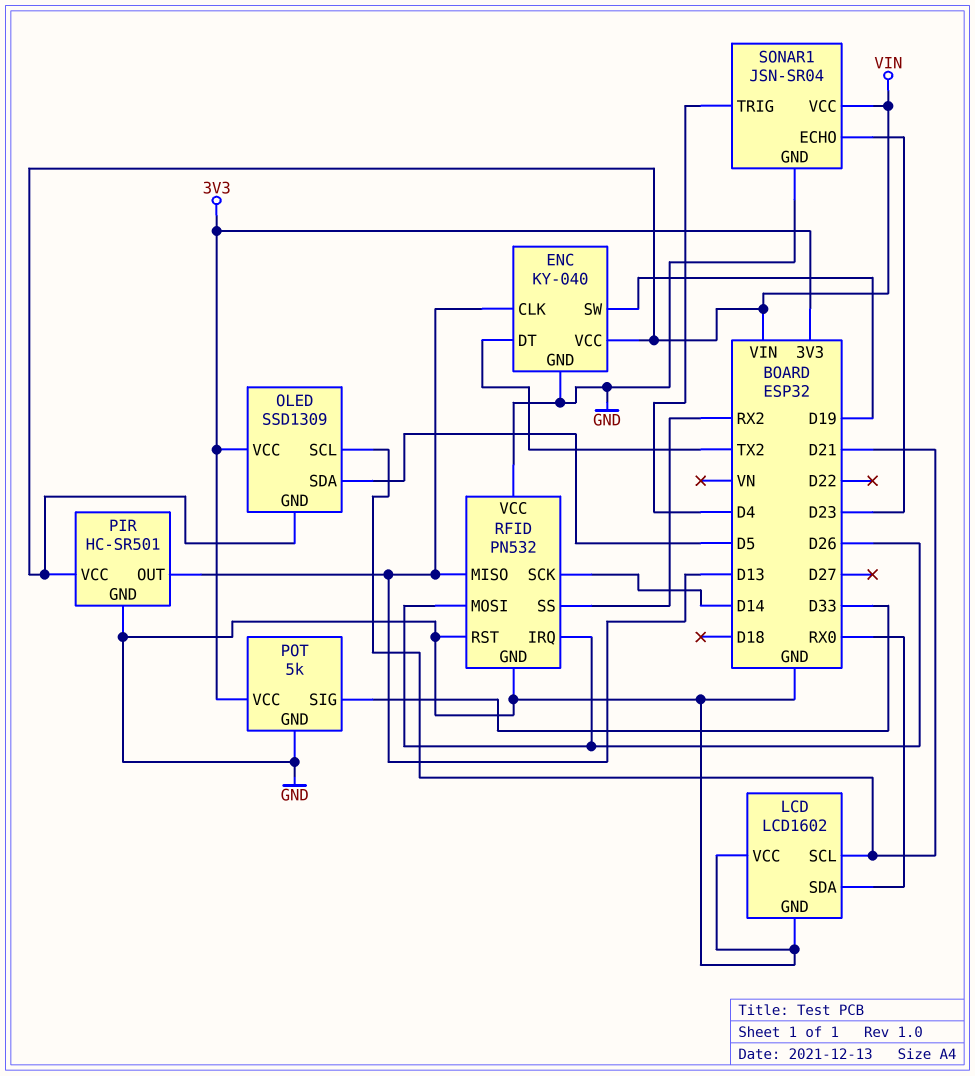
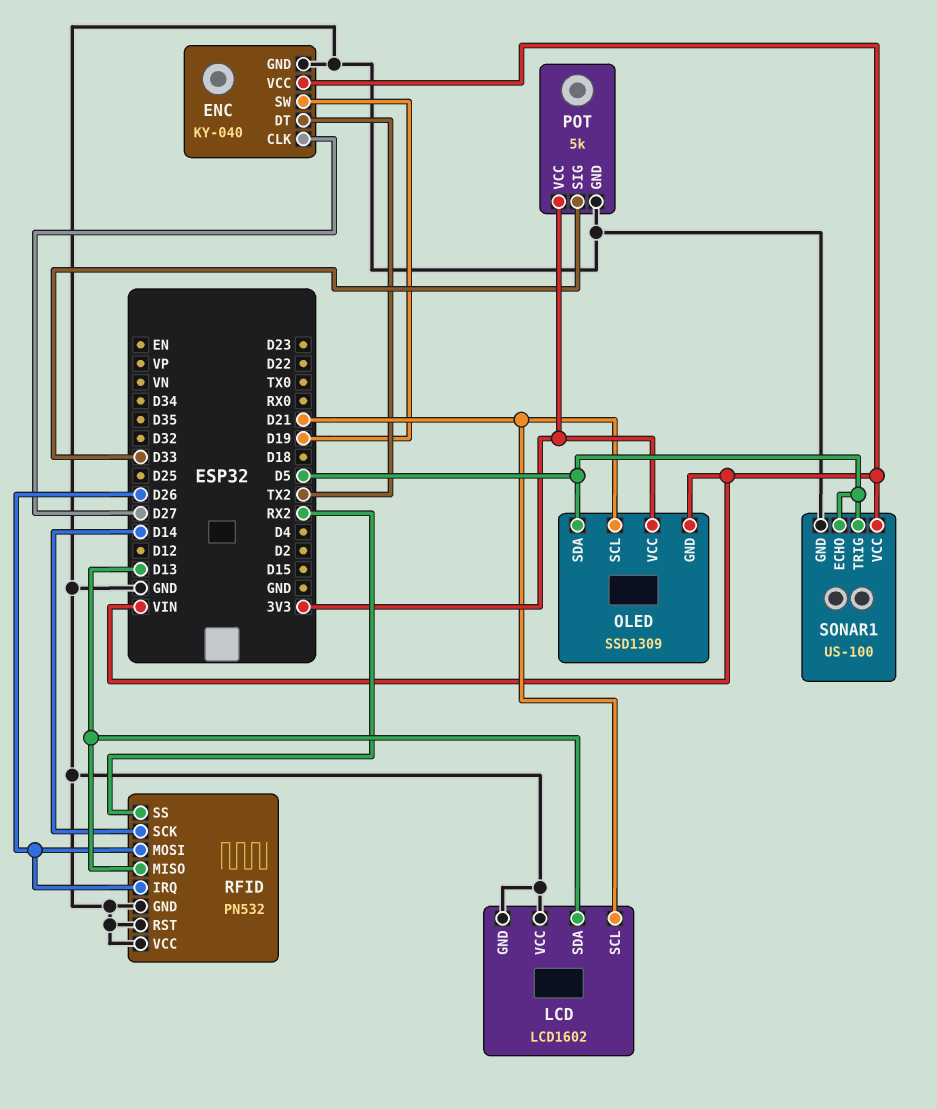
ENC pin CLK: D13 -> D27
LCD pin SDA: RX0 -> D13
PIR: HC-SR501 -> none
PIR pin GND: GND -> none
PIR pin OUT: D13 -> none
PIR pin VCC: VIN -> none
SONAR1: JSN-SR04 -> US-100
SONAR1 pin ECHO: D23 -> D5
SONAR1 pin TRIG: D4 -> D5

